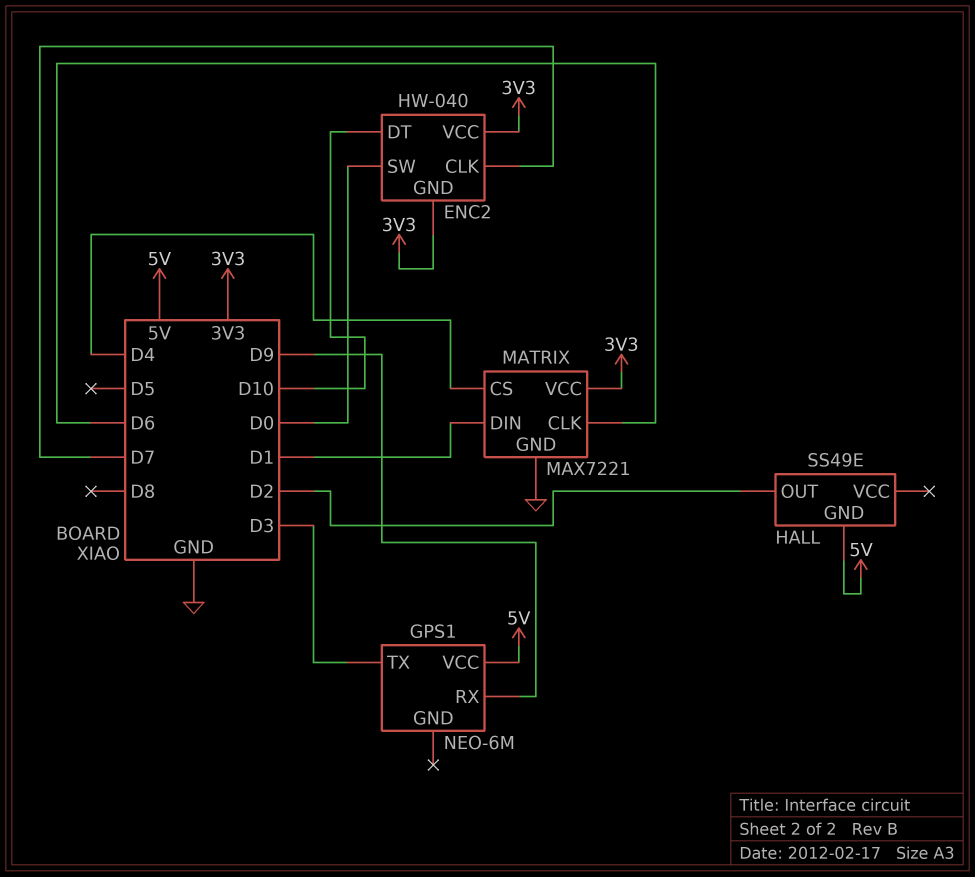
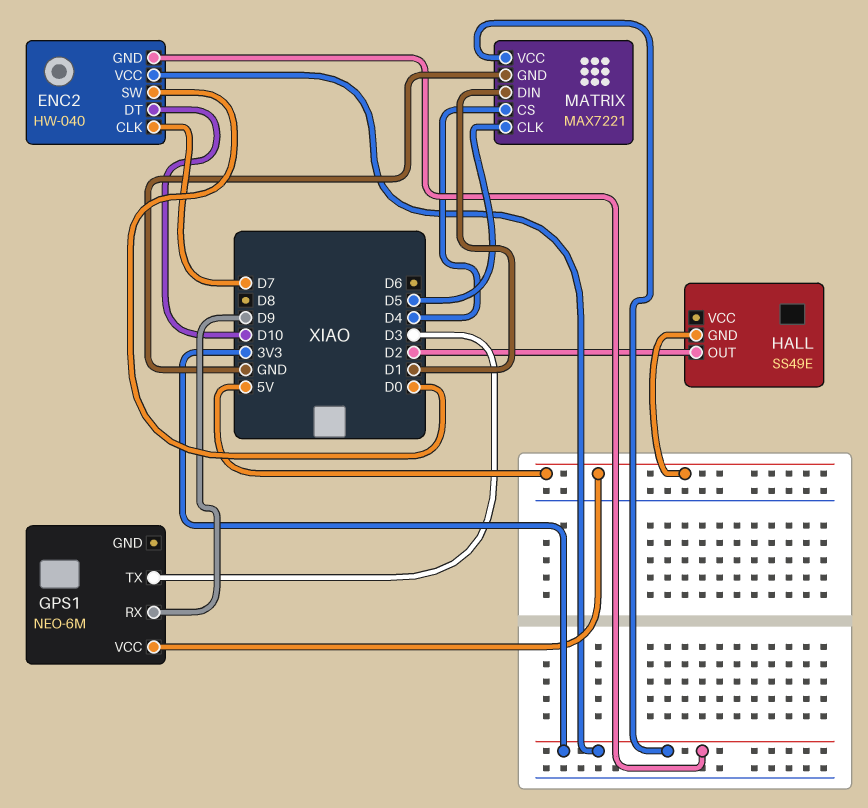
MATRIX pin CLK: D6 -> D5

